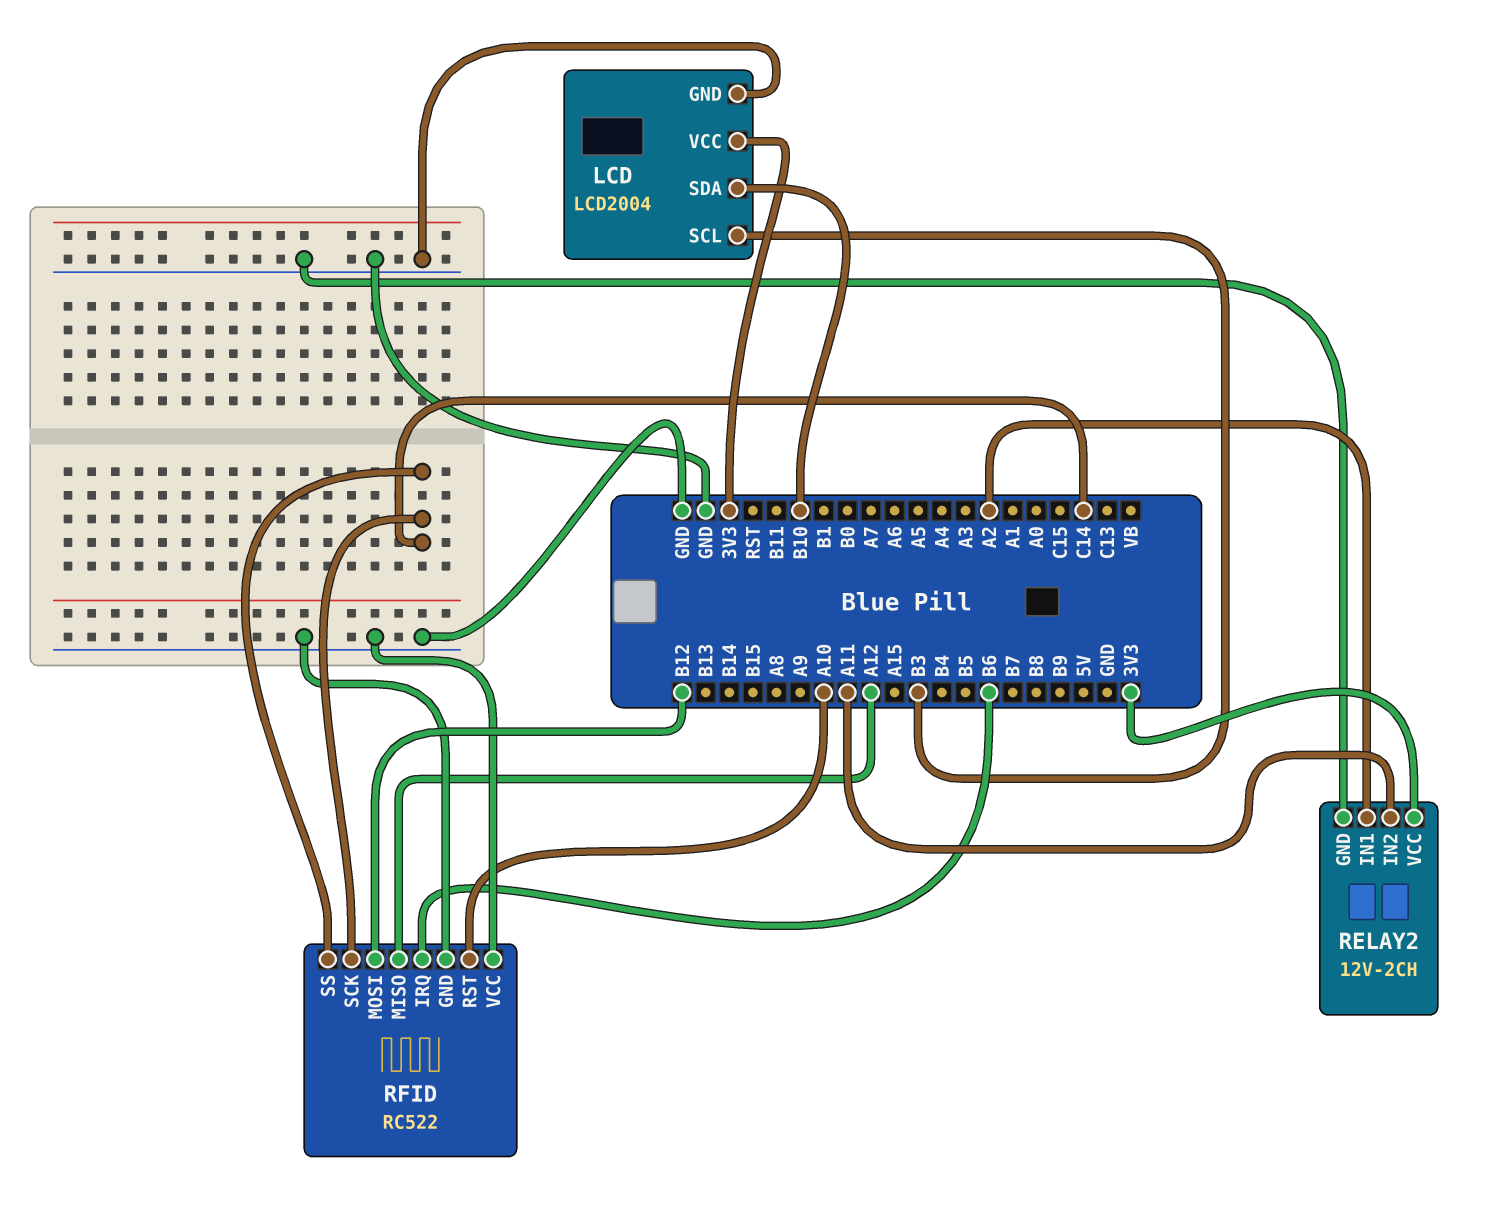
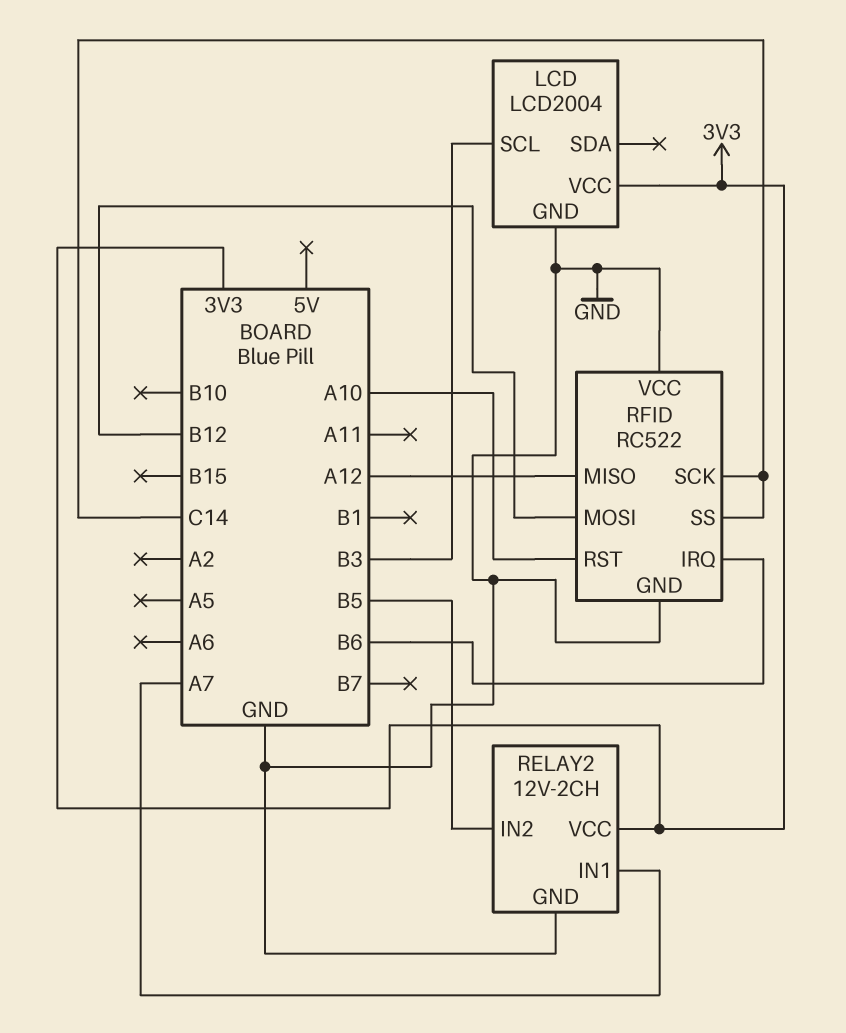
LCD pin SDA: B10 -> none
RELAY2 pin IN1: A2 -> A7
RELAY2 pin IN2: A11 -> B5

